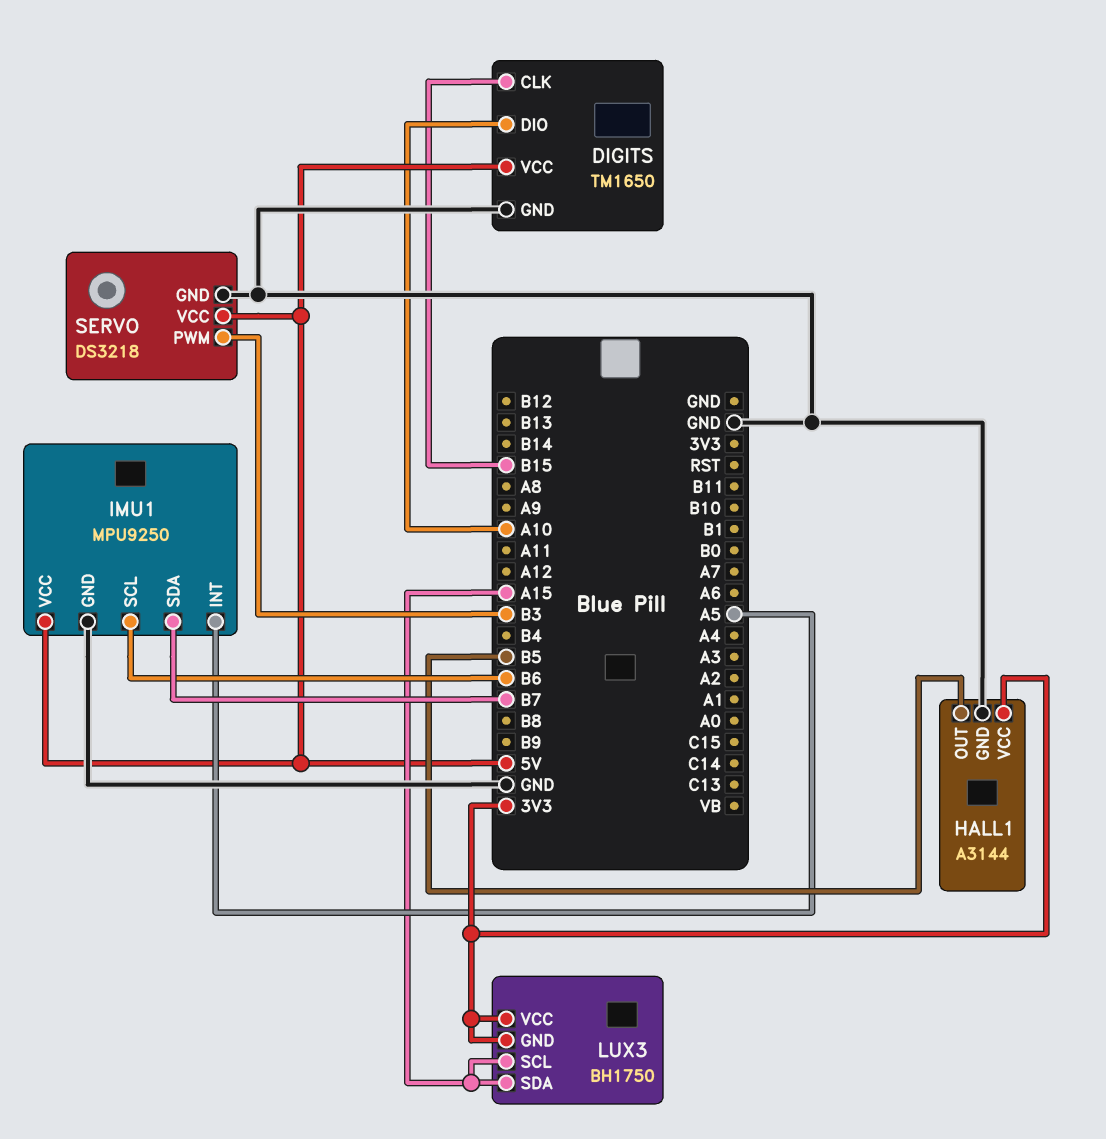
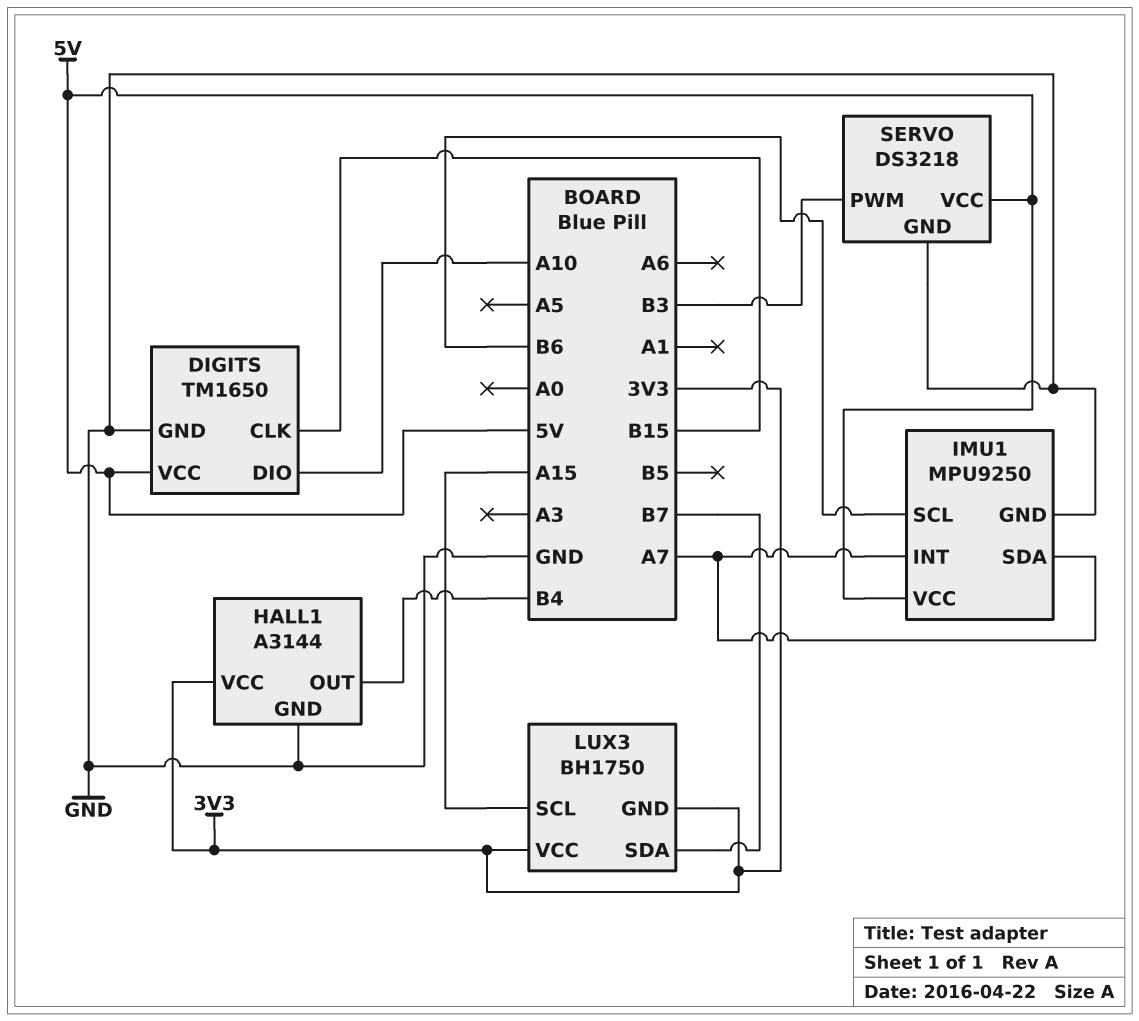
HALL1 pin OUT: B5 -> B4
IMU1 pin INT: A5 -> A7
IMU1 pin SDA: B7 -> A7
LUX3 pin SDA: A15 -> B7

